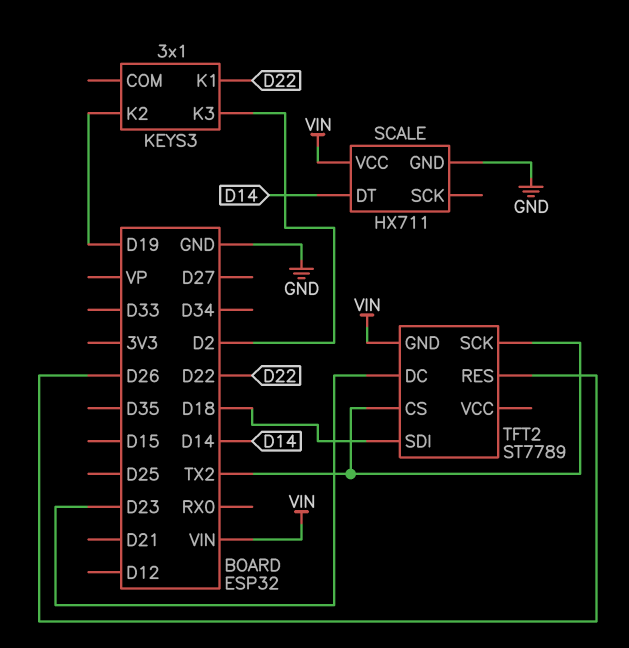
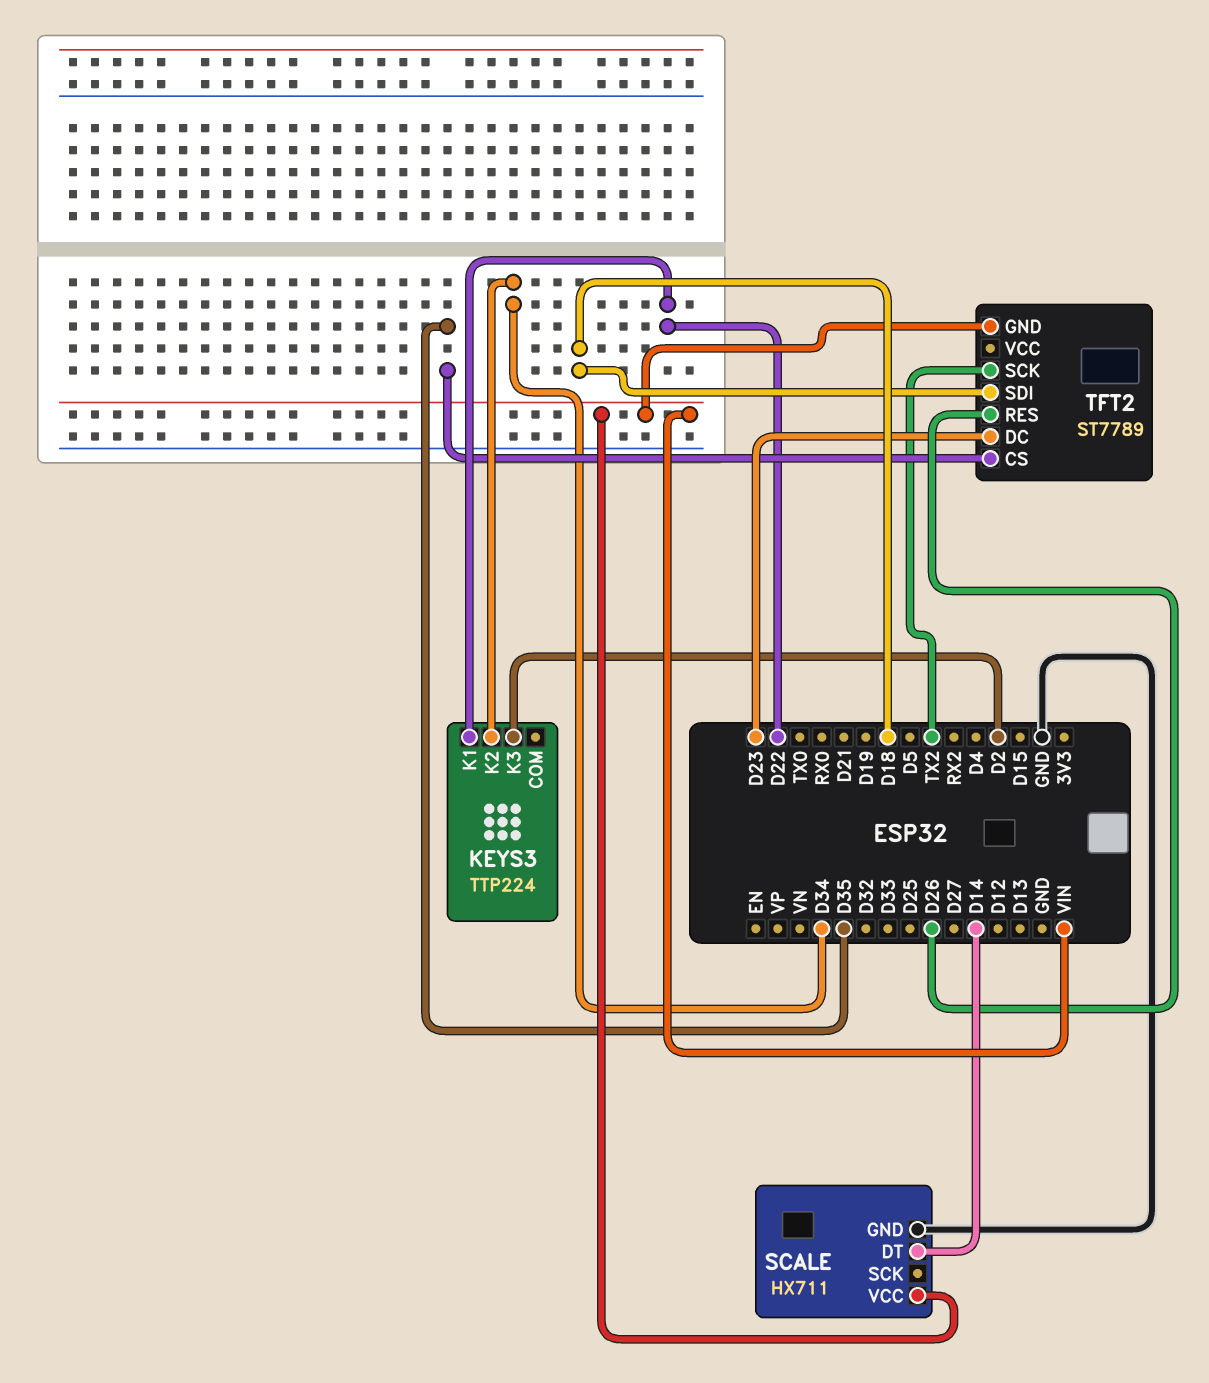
KEYS3: 3x1 -> TTP224
KEYS3 pin K2: D19 -> D34
TFT2 pin CS: TX2 -> D35

